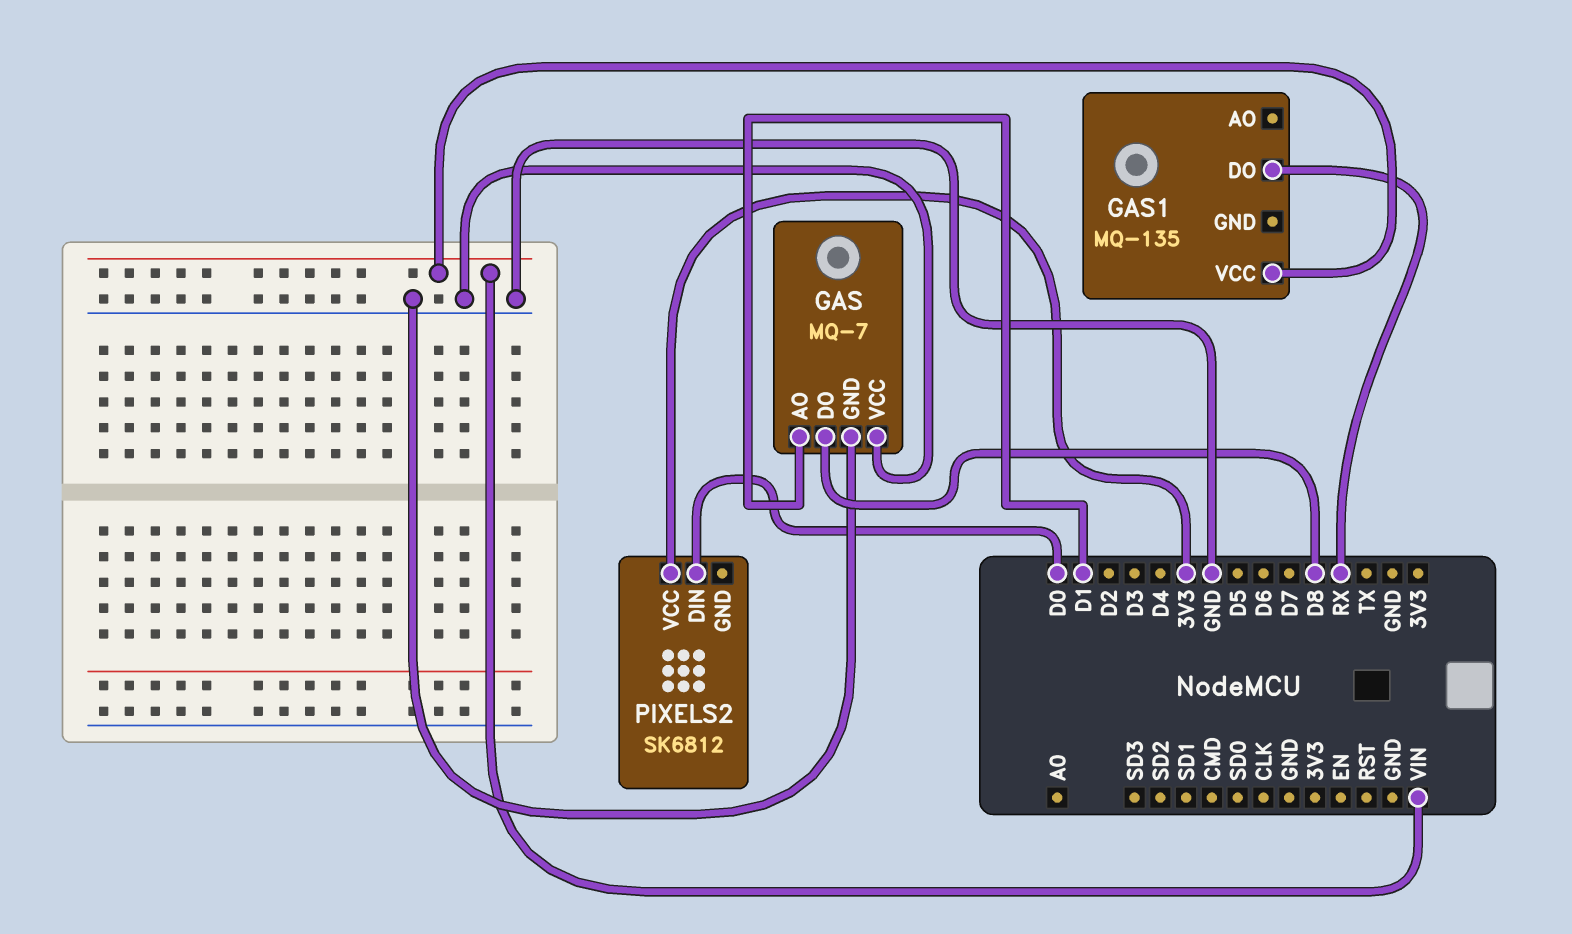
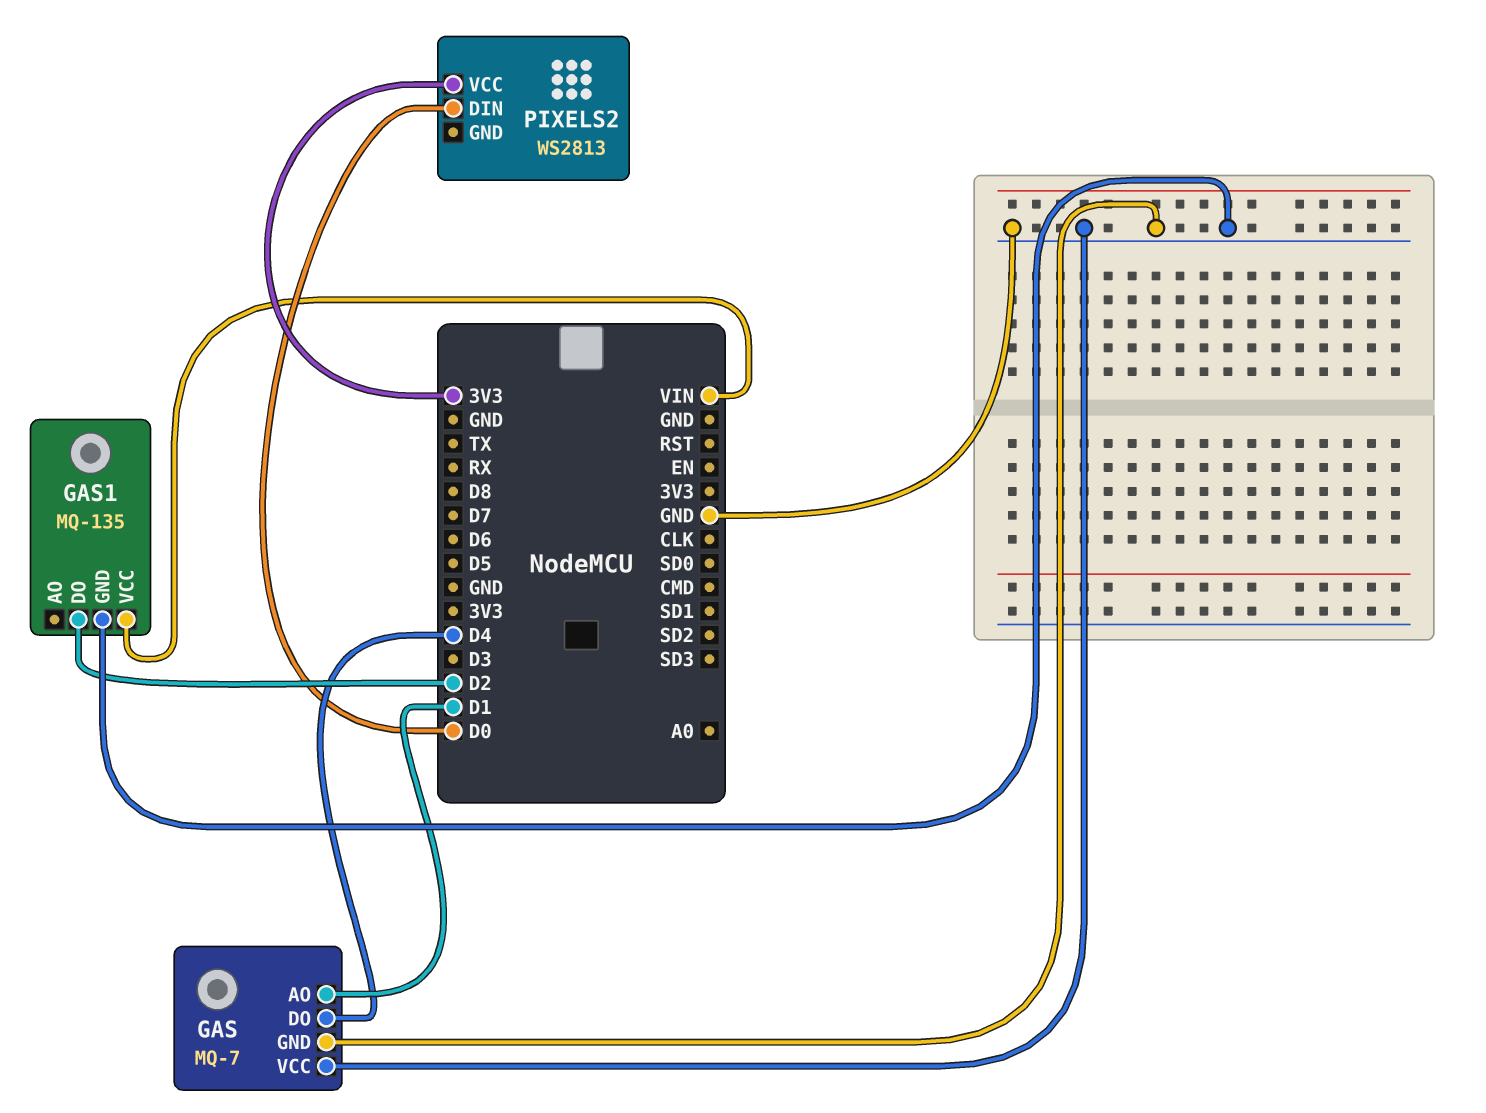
GAS pin DO: D8 -> D4
GAS1 pin DO: RX -> D2
GAS1 pin GND: none -> GND
PIXELS2: SK6812 -> WS2813

